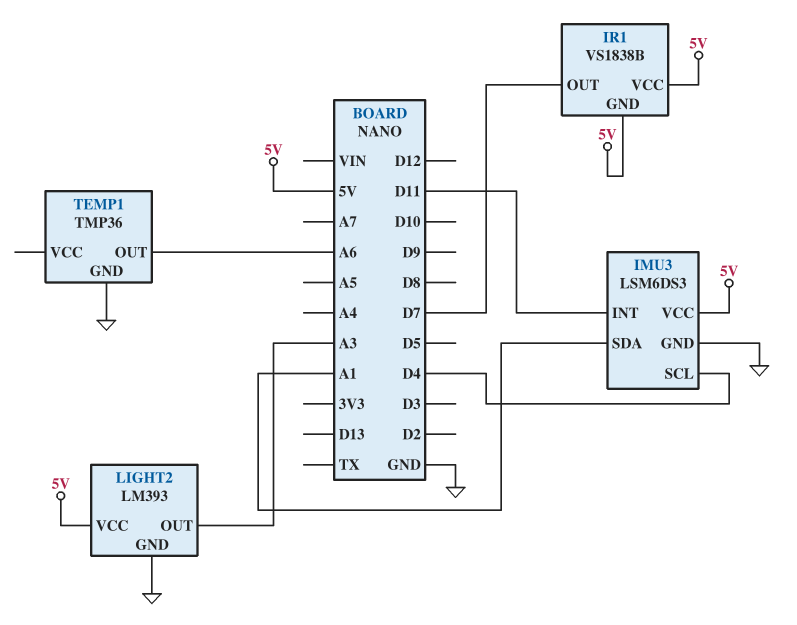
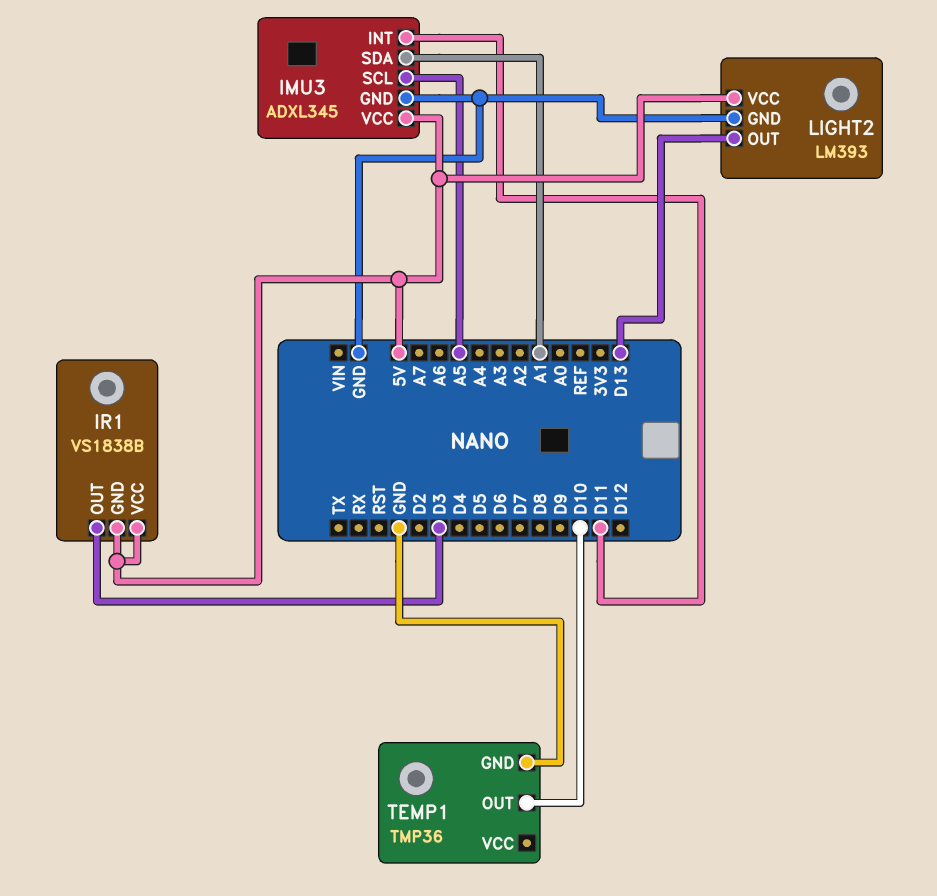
IMU3: LSM6DS3 -> ADXL345
IMU3 pin SCL: D4 -> A5
IR1 pin OUT: D7 -> D3
LIGHT2 pin OUT: A3 -> D13
TEMP1 pin OUT: A6 -> D10

